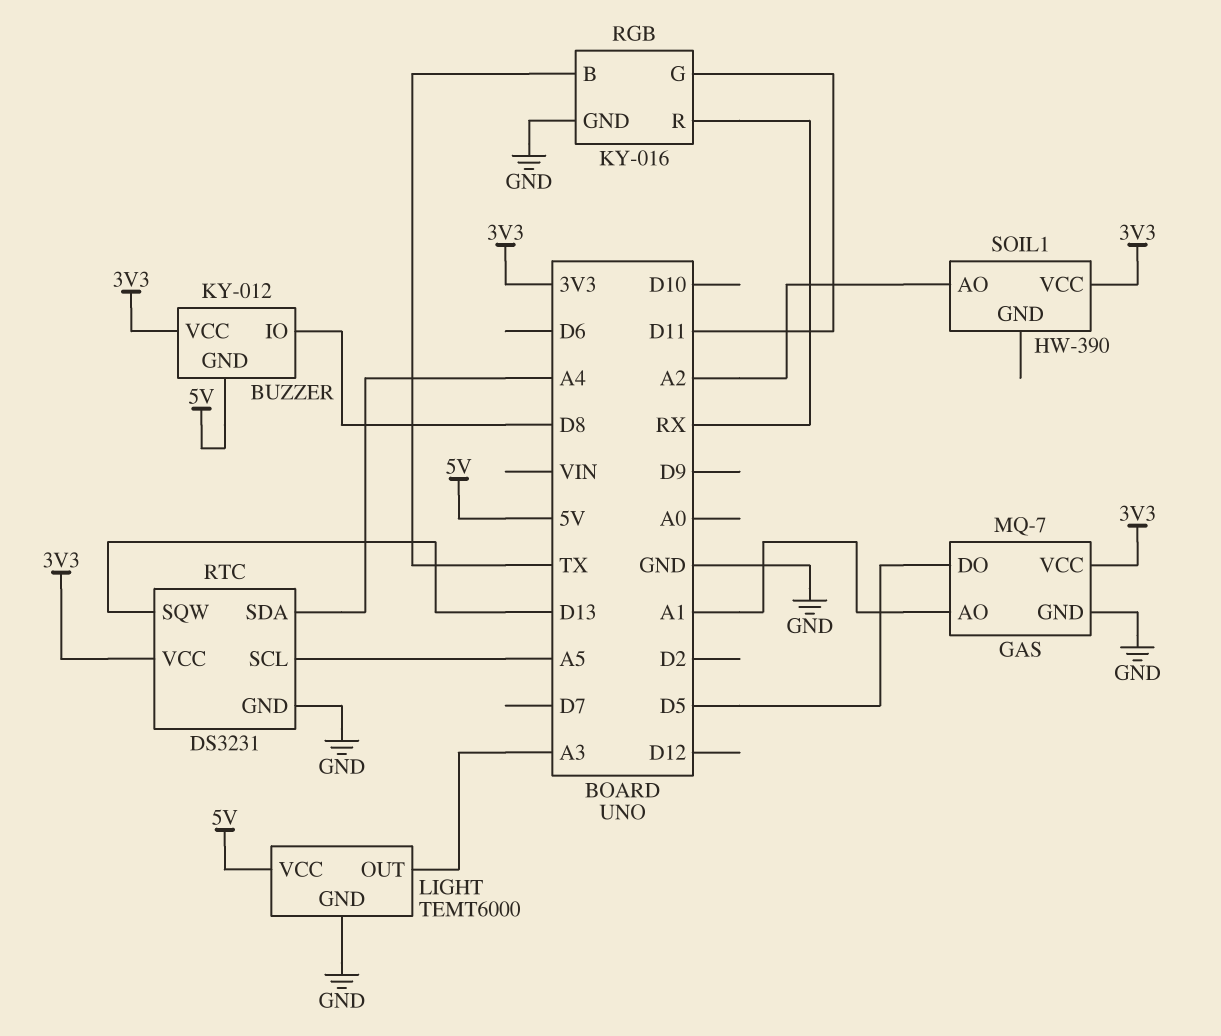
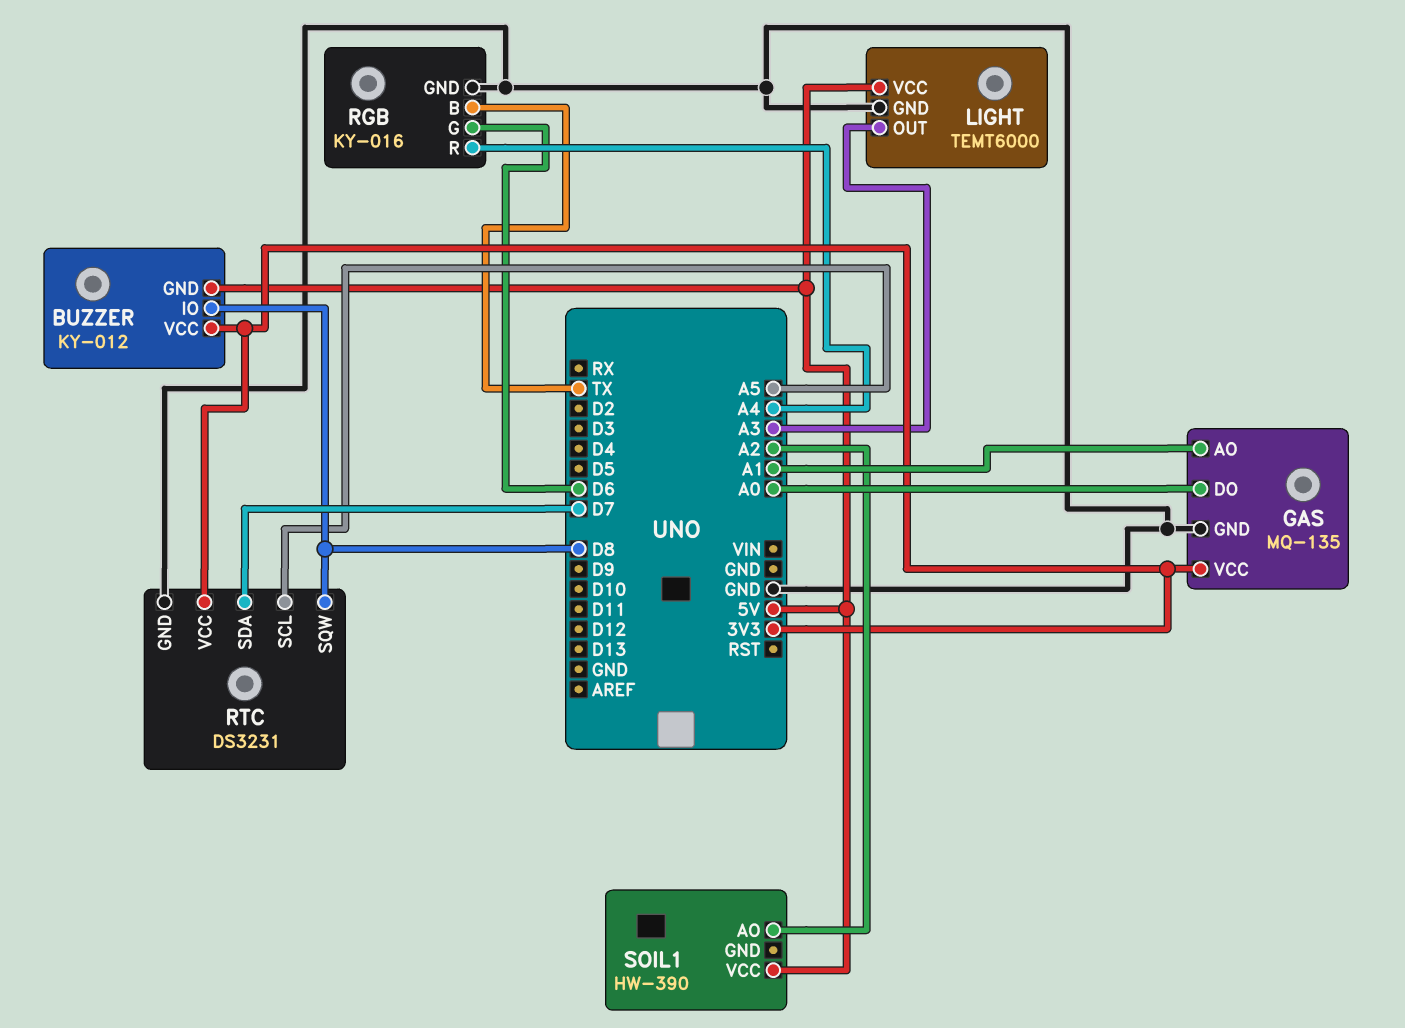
GAS: MQ-7 -> MQ-135
GAS pin DO: D5 -> A0
RGB pin G: D11 -> D6
RGB pin R: RX -> A4
RTC pin SDA: A4 -> D7
RTC pin SQW: D13 -> D8
SOIL1 pin VCC: 3V3 -> 5V

